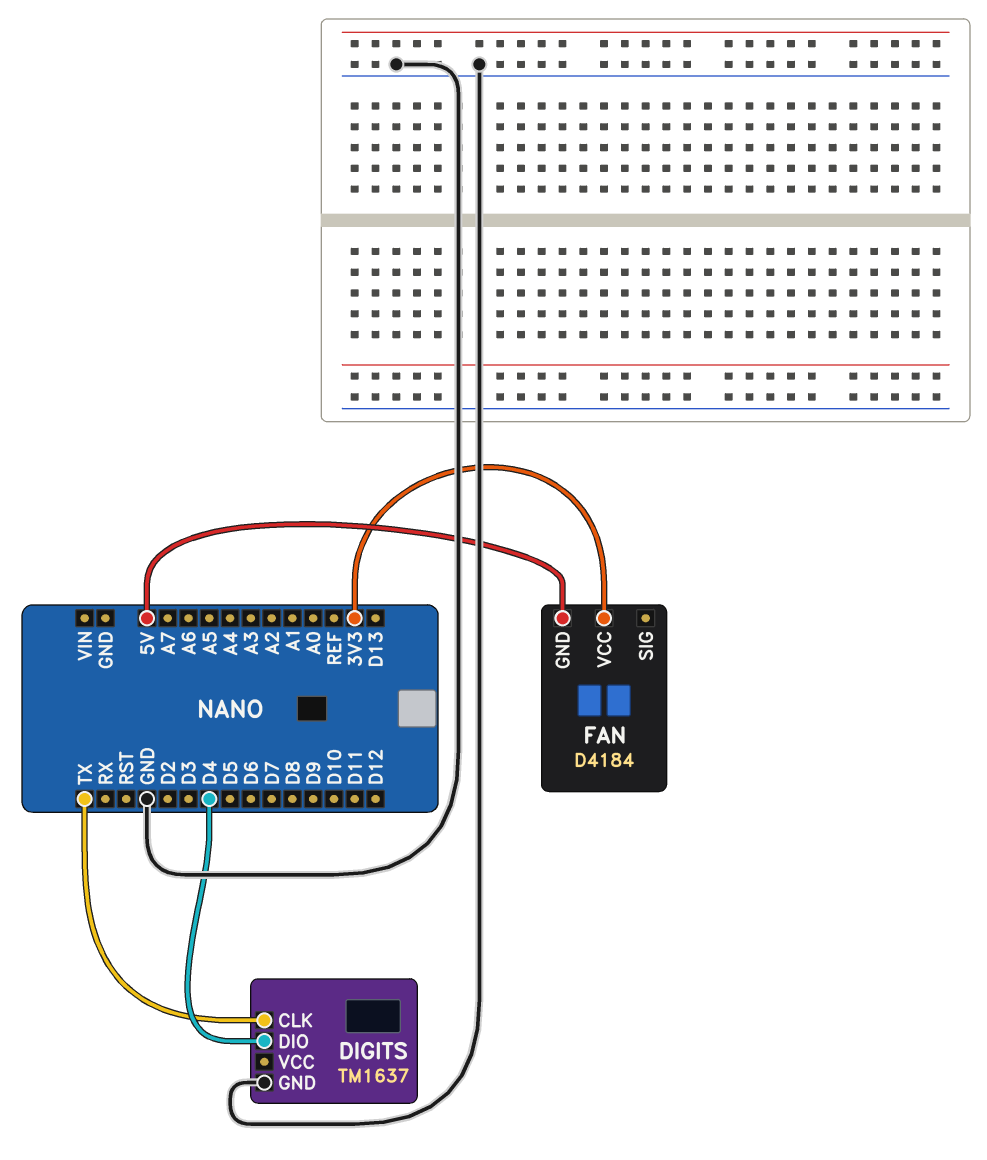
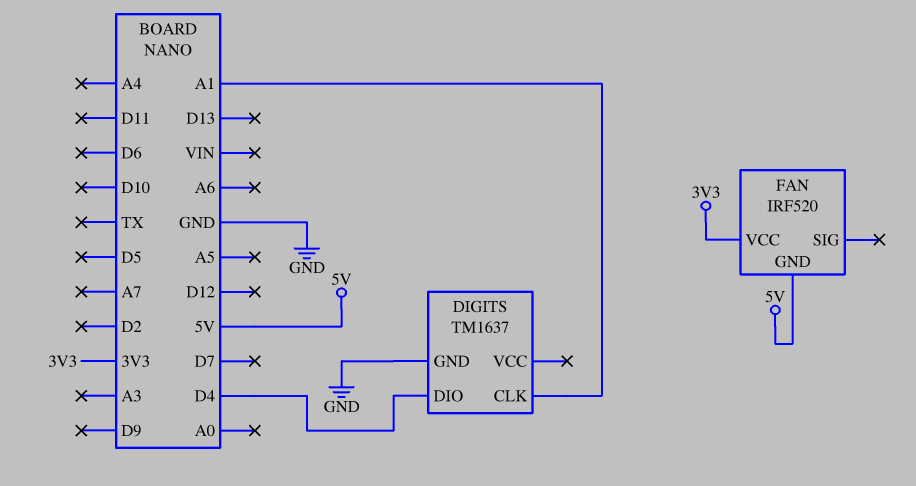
DIGITS pin CLK: TX -> A1
FAN: D4184 -> IRF520

